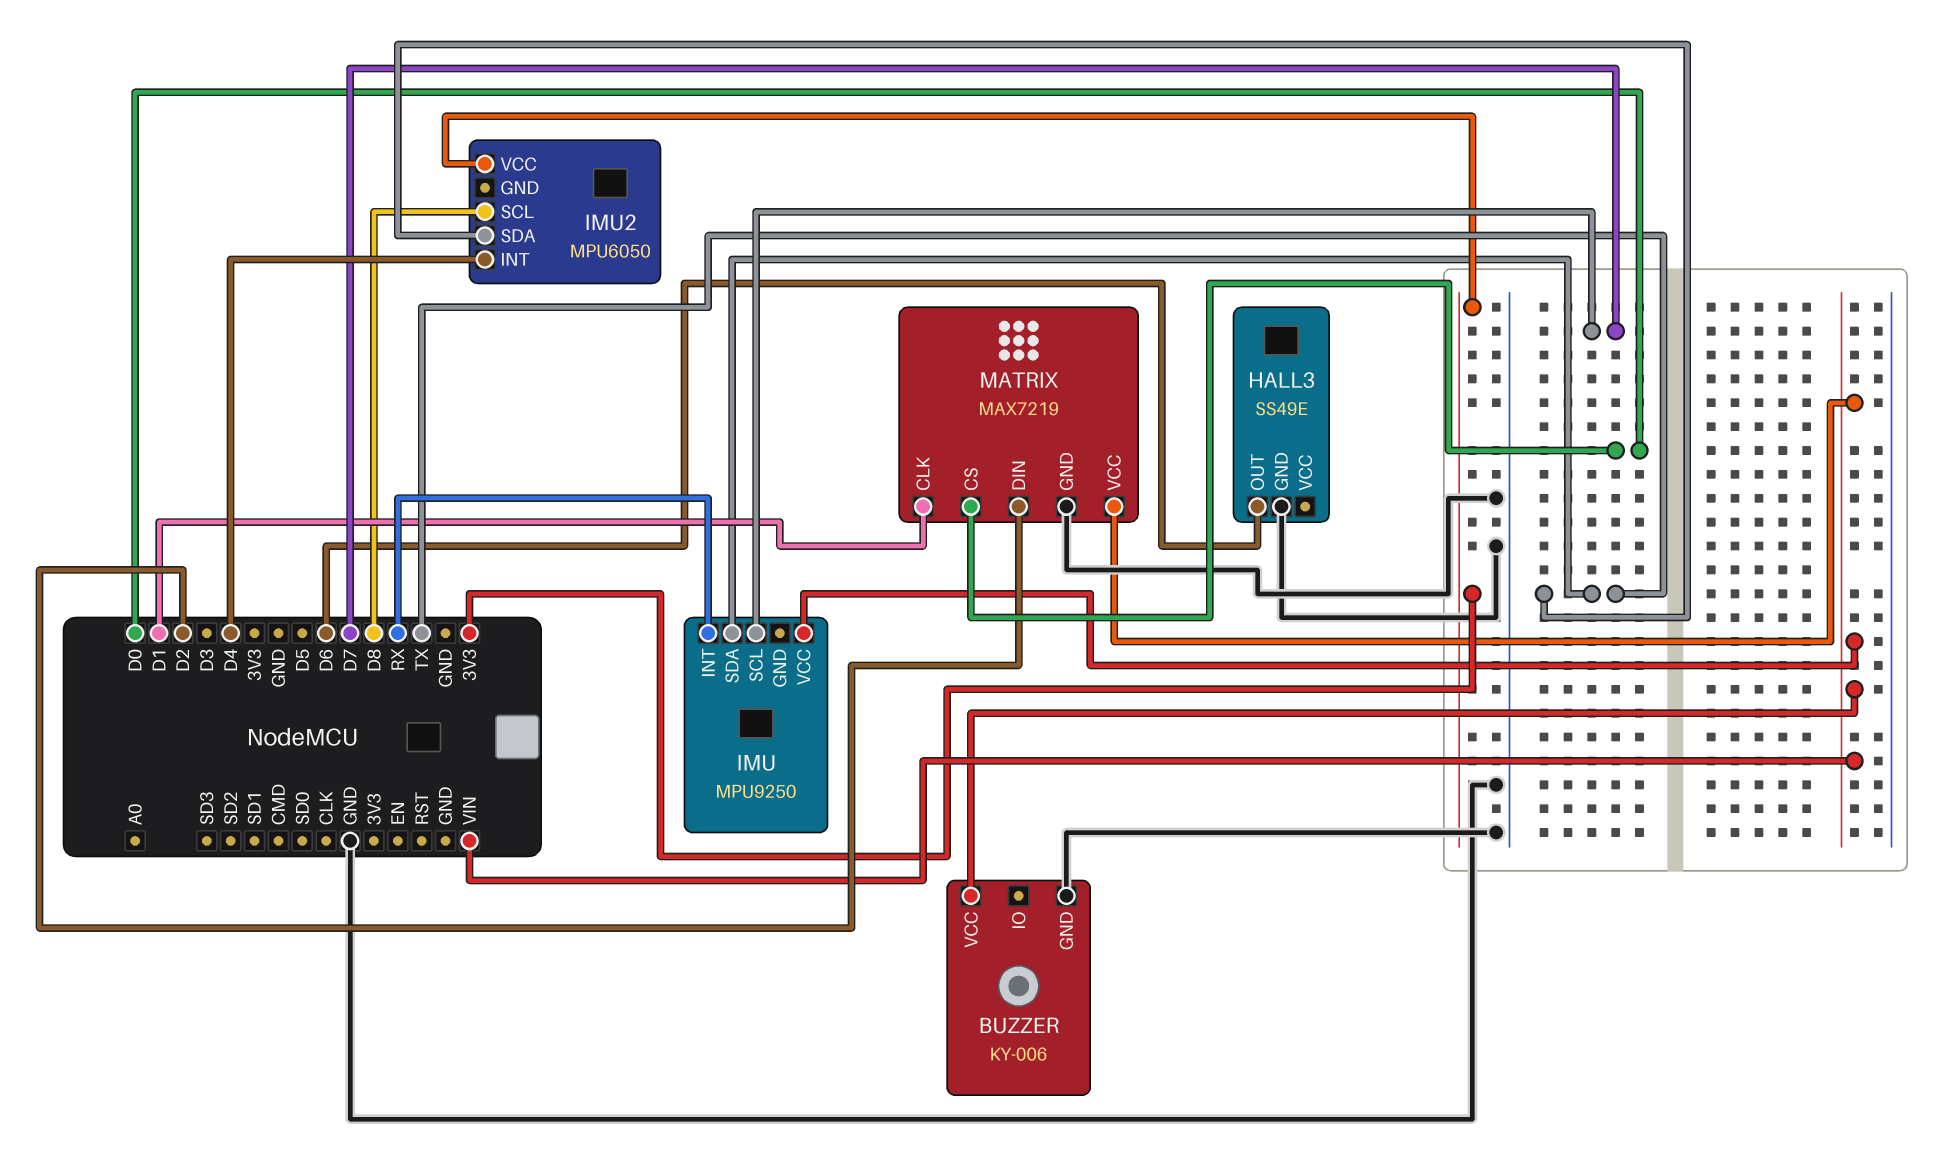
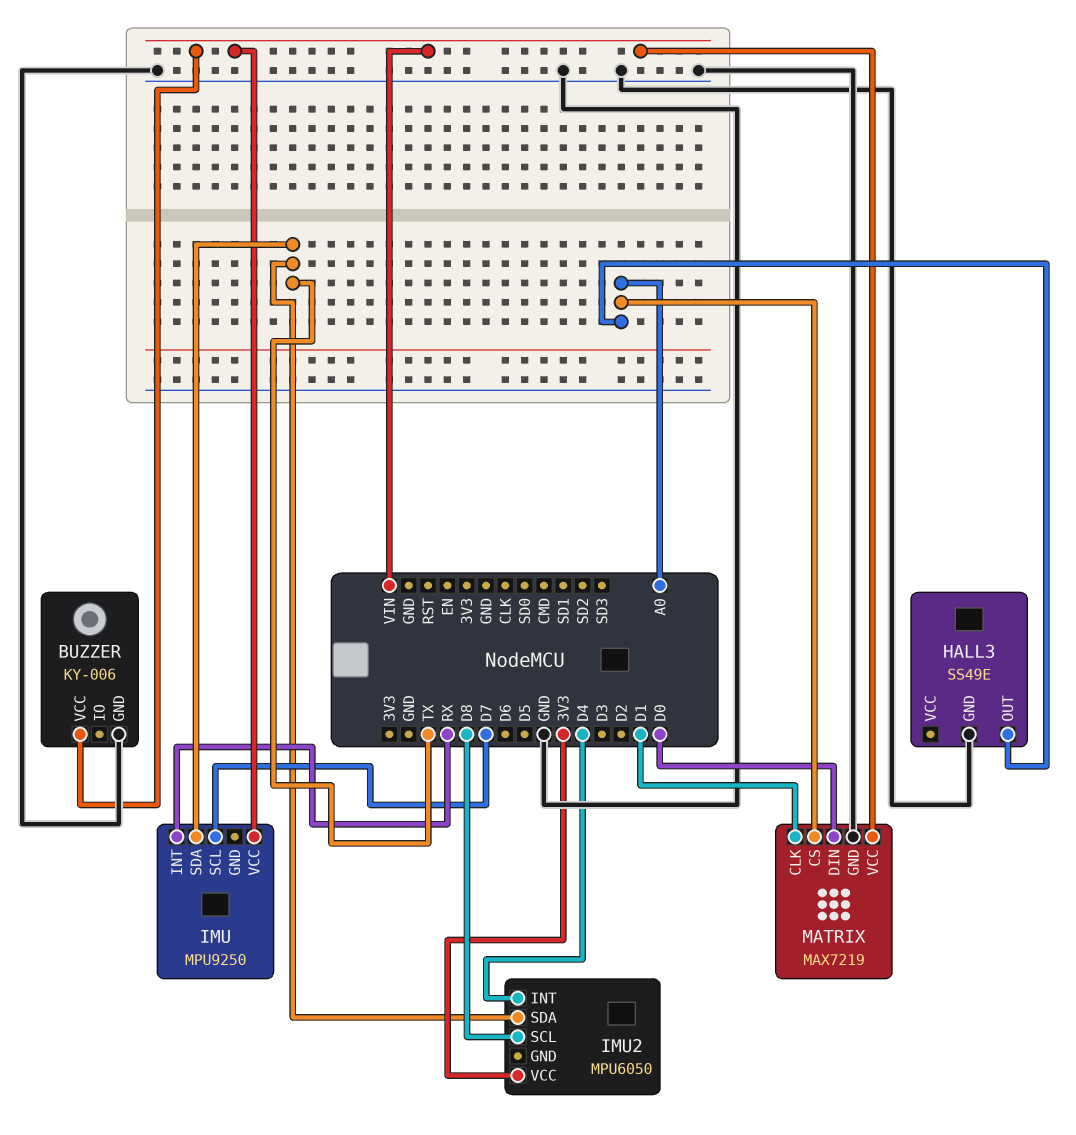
HALL3 pin OUT: D6 -> A0
MATRIX pin CS: D0 -> A0
MATRIX pin DIN: D2 -> D0

